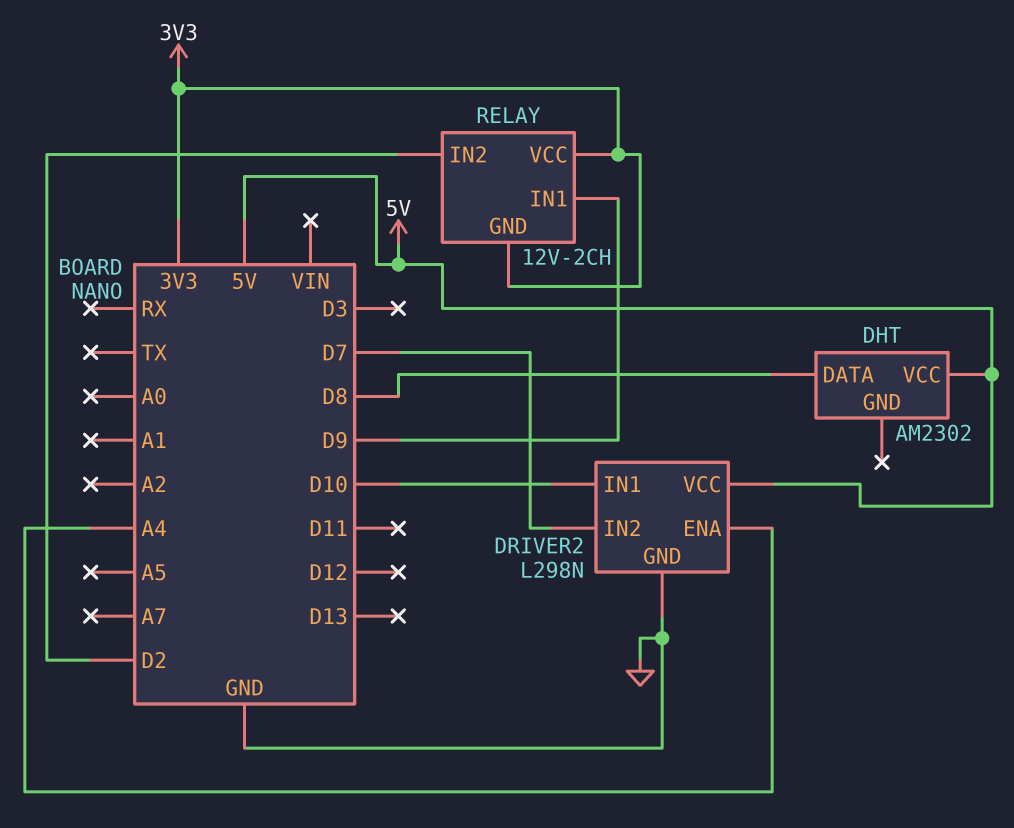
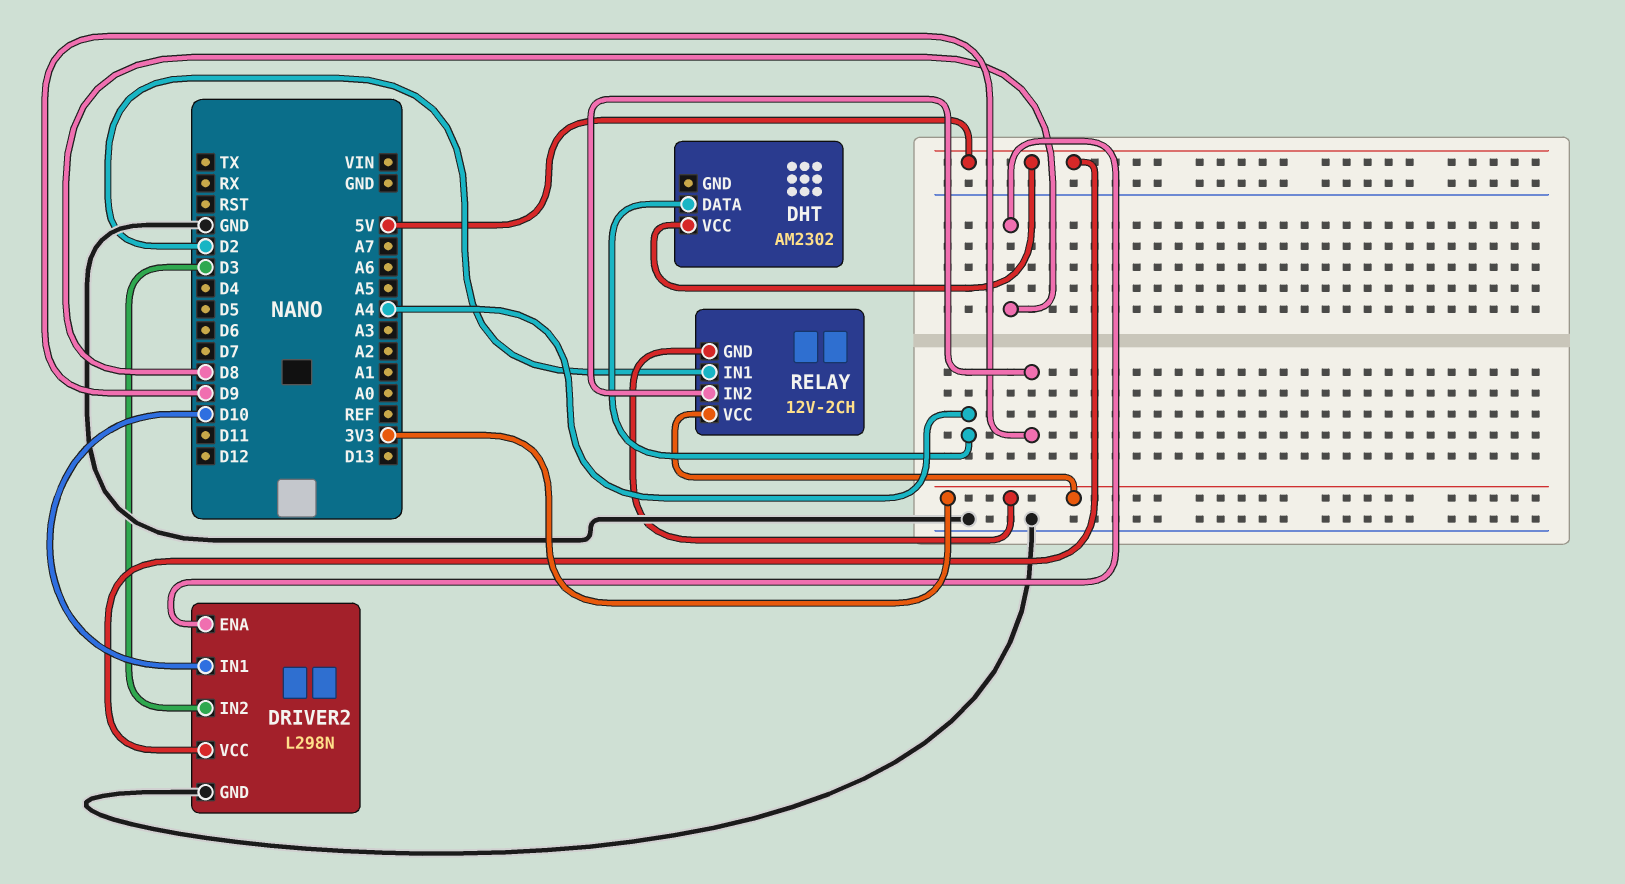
DHT pin DATA: D8 -> A4
DRIVER2 pin ENA: A4 -> D8
DRIVER2 pin IN2: D7 -> D3
RELAY pin IN1: D9 -> D2
RELAY pin IN2: D2 -> D9

